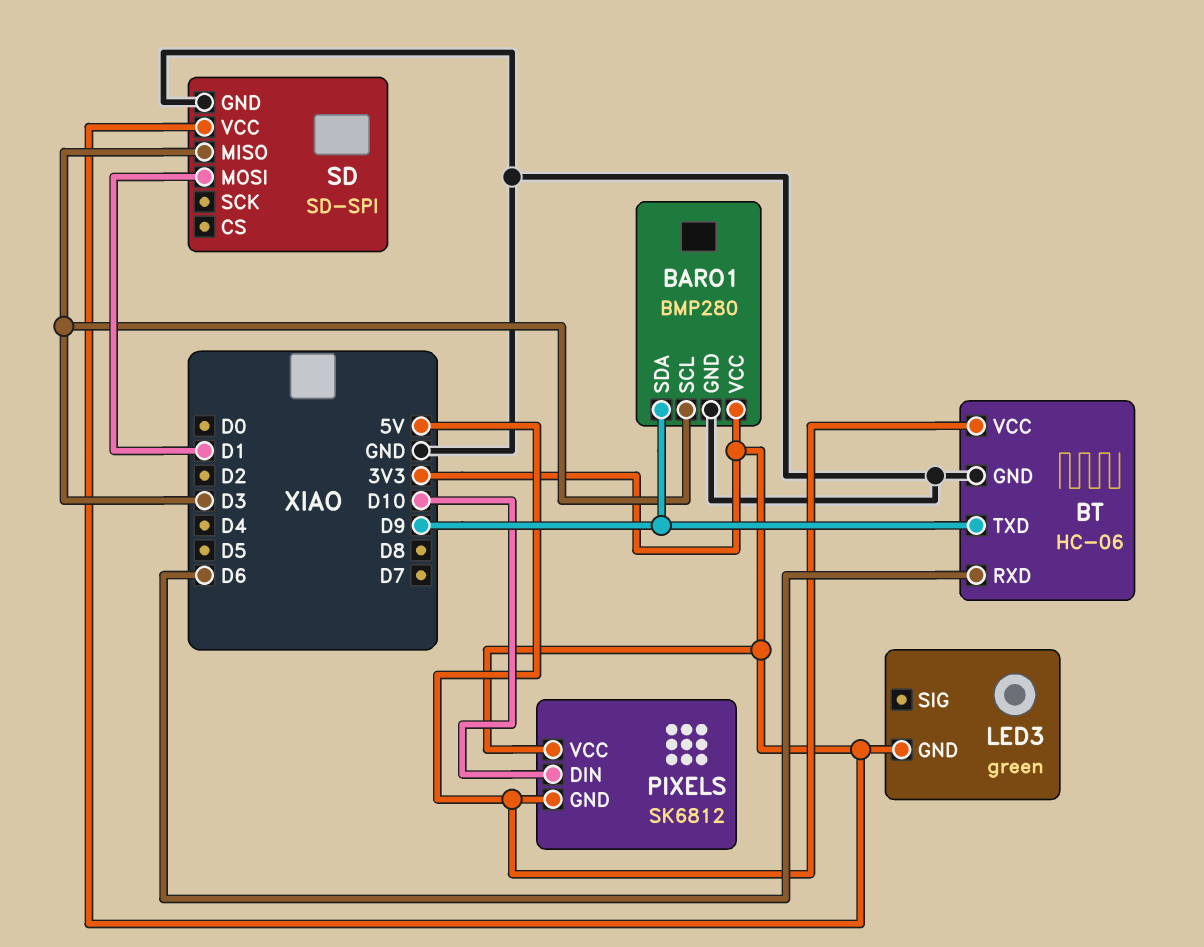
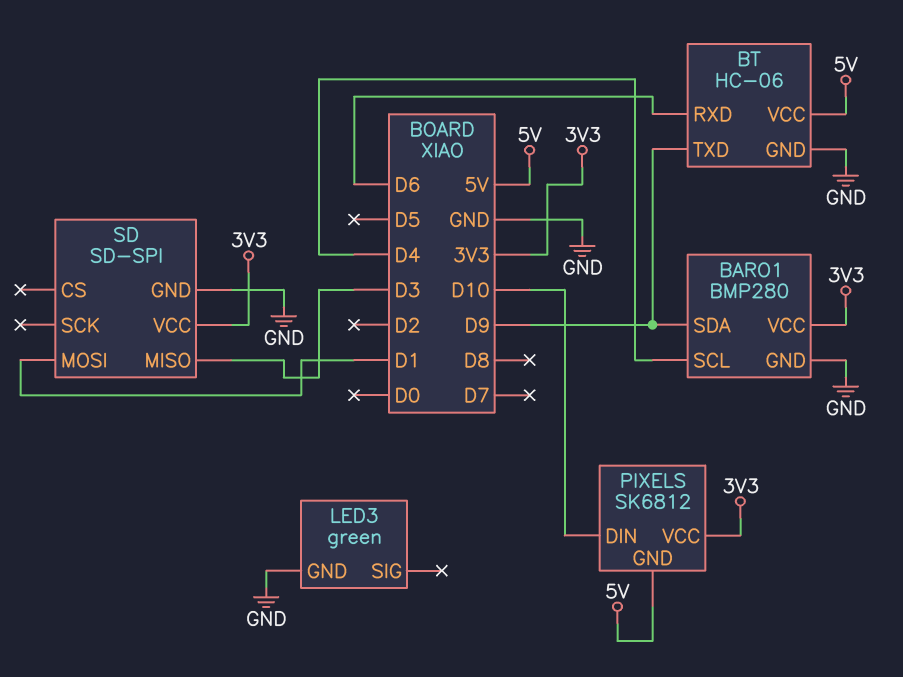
BARO1 pin SCL: D3 -> D4
LED3 pin GND: 3V3 -> GND

